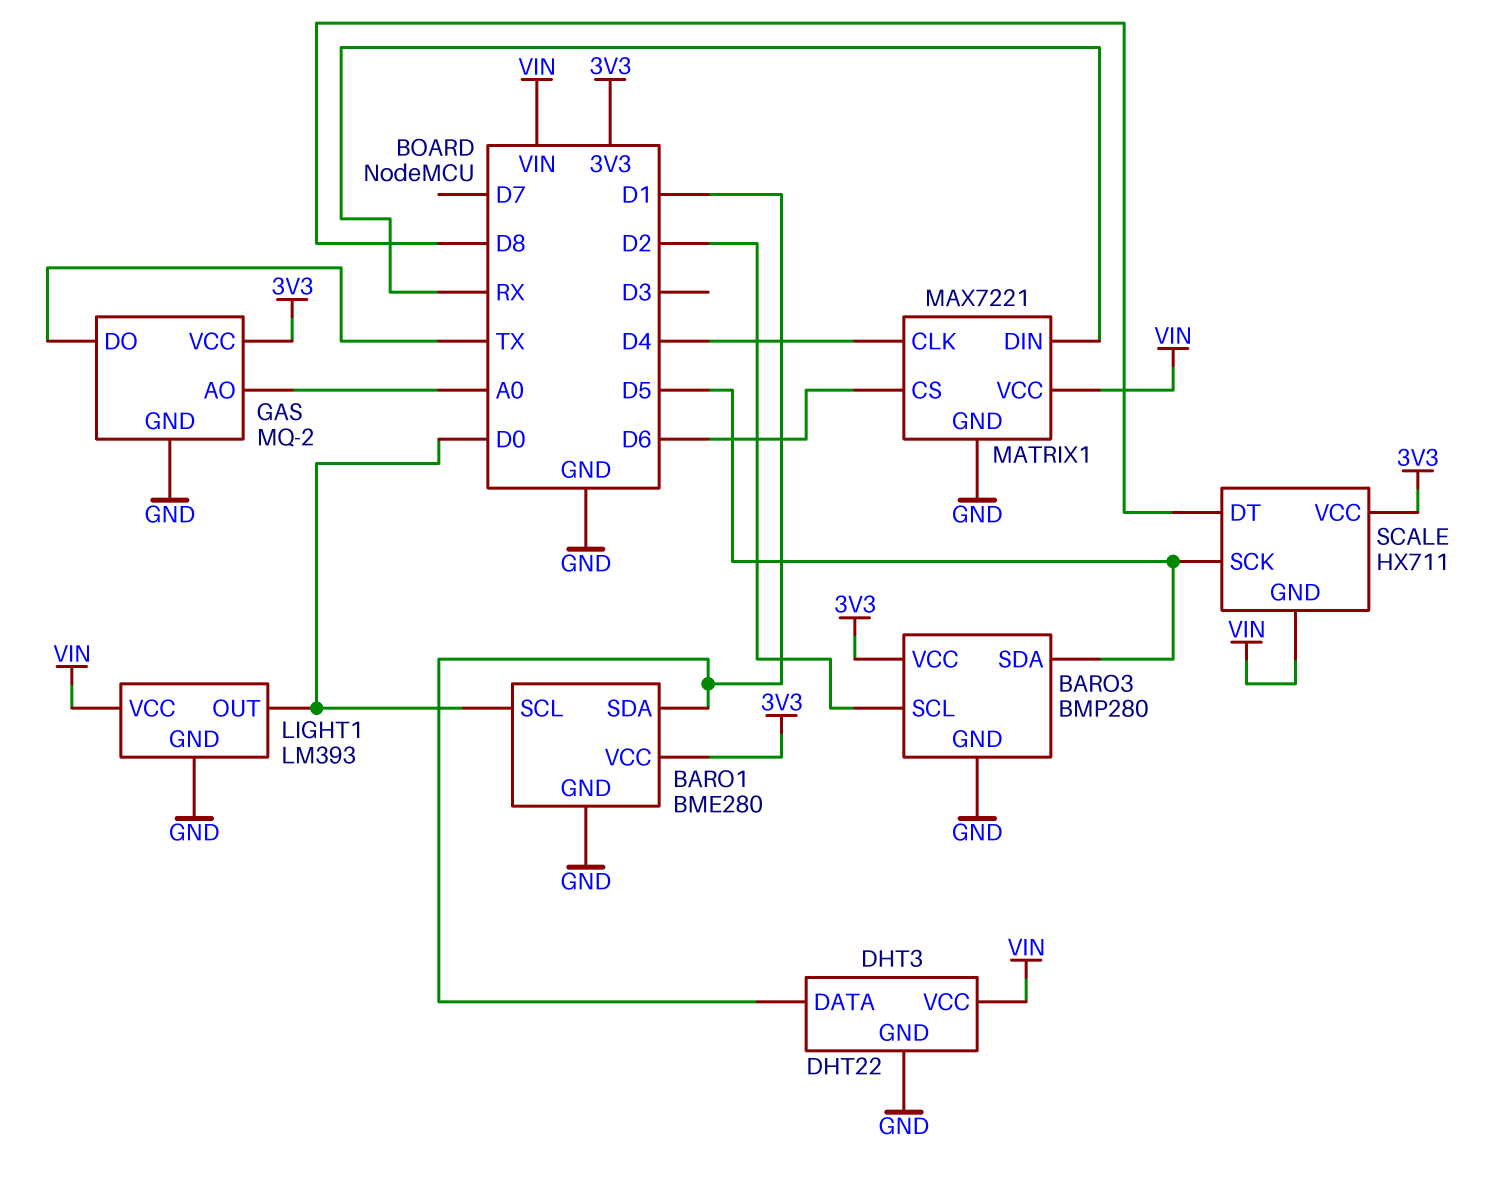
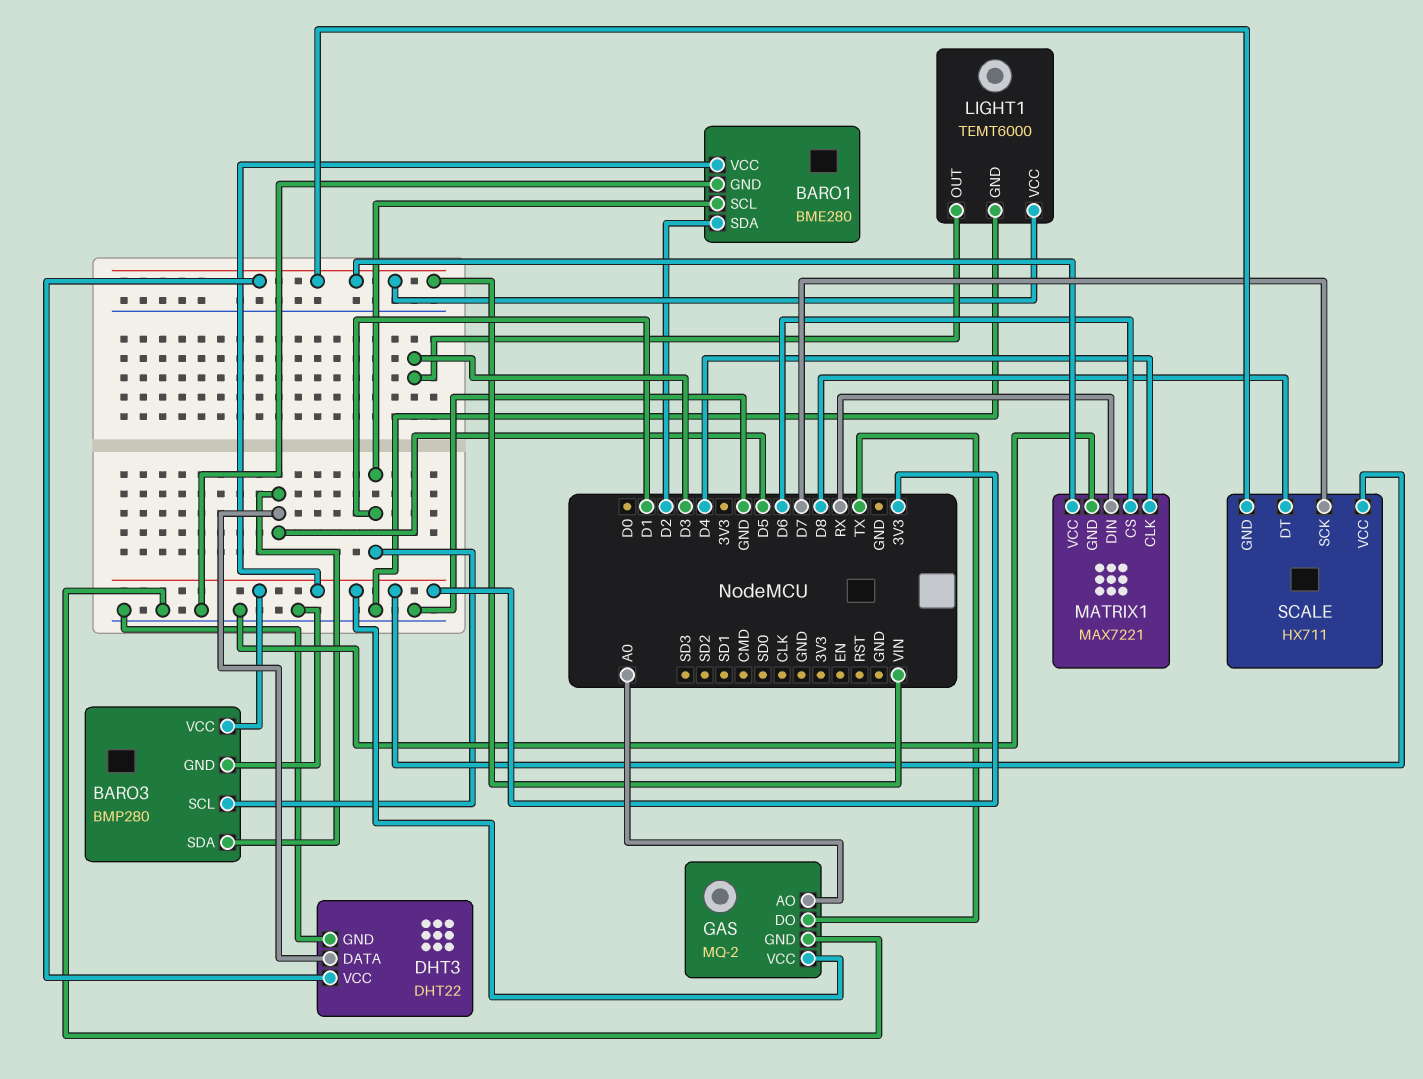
BARO1 pin SCL: D0 -> D1
BARO1 pin SDA: D1 -> D2
BARO3 pin SCL: D2 -> D1
DHT3 pin DATA: D1 -> D5
LIGHT1: LM393 -> TEMT6000
LIGHT1 pin OUT: D0 -> D3
SCALE pin SCK: D5 -> D7

